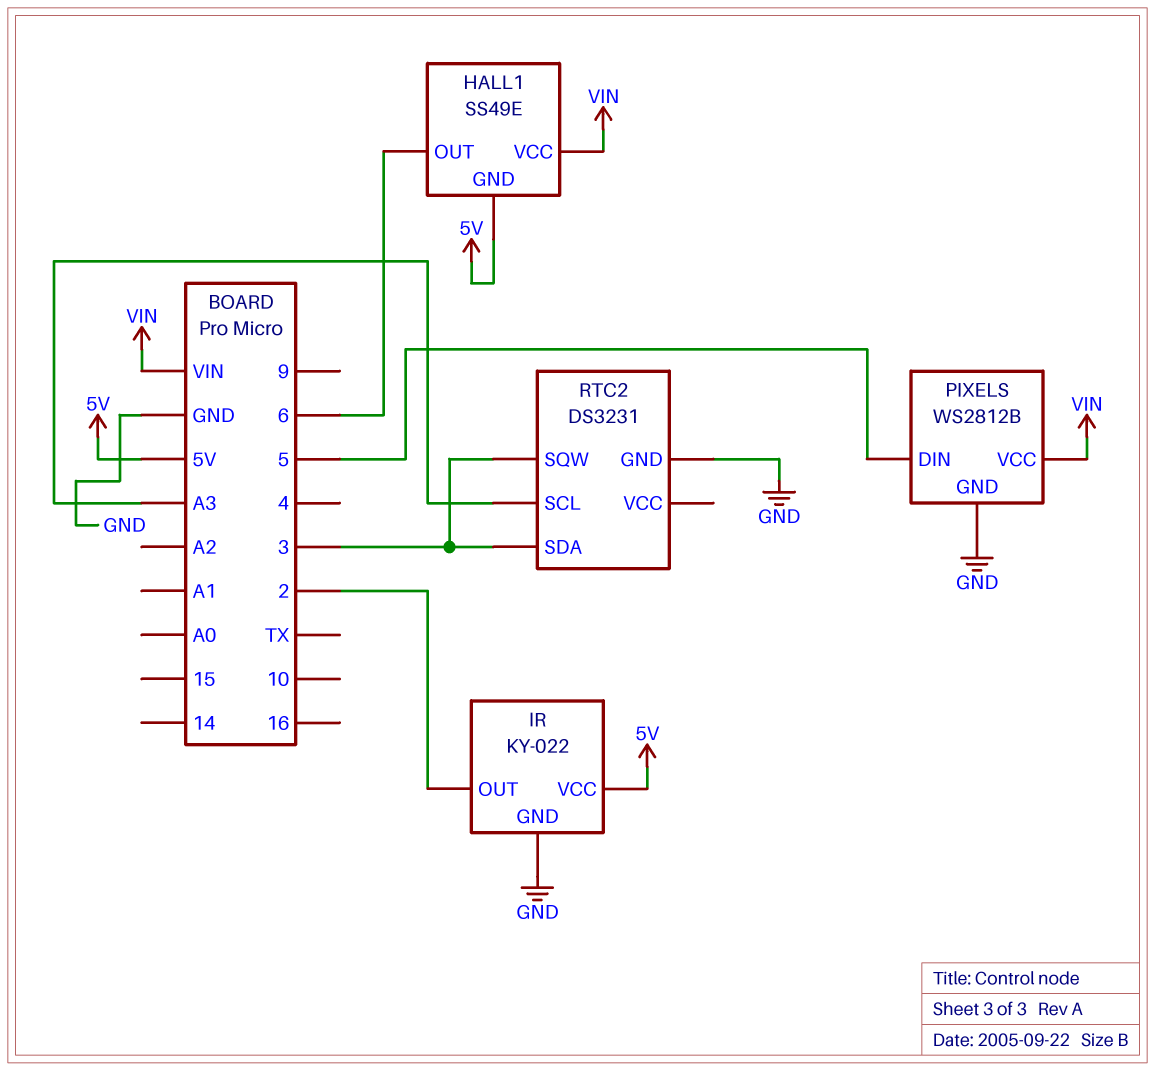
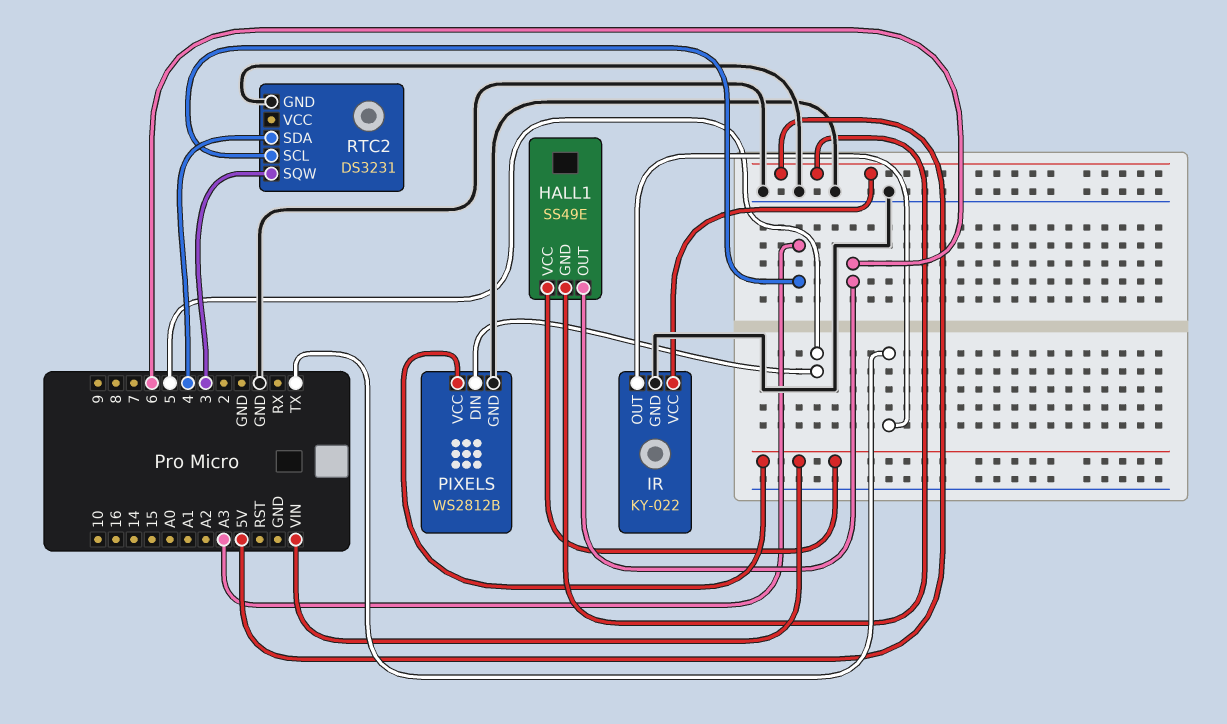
IR pin OUT: 2 -> TX
RTC2 pin SDA: 3 -> 4

